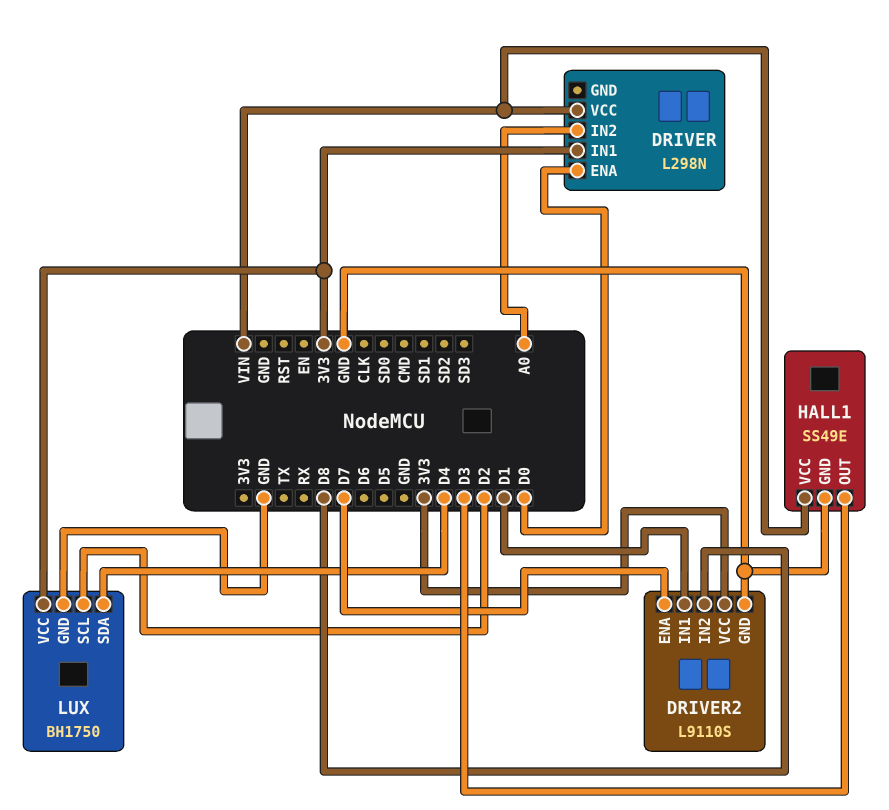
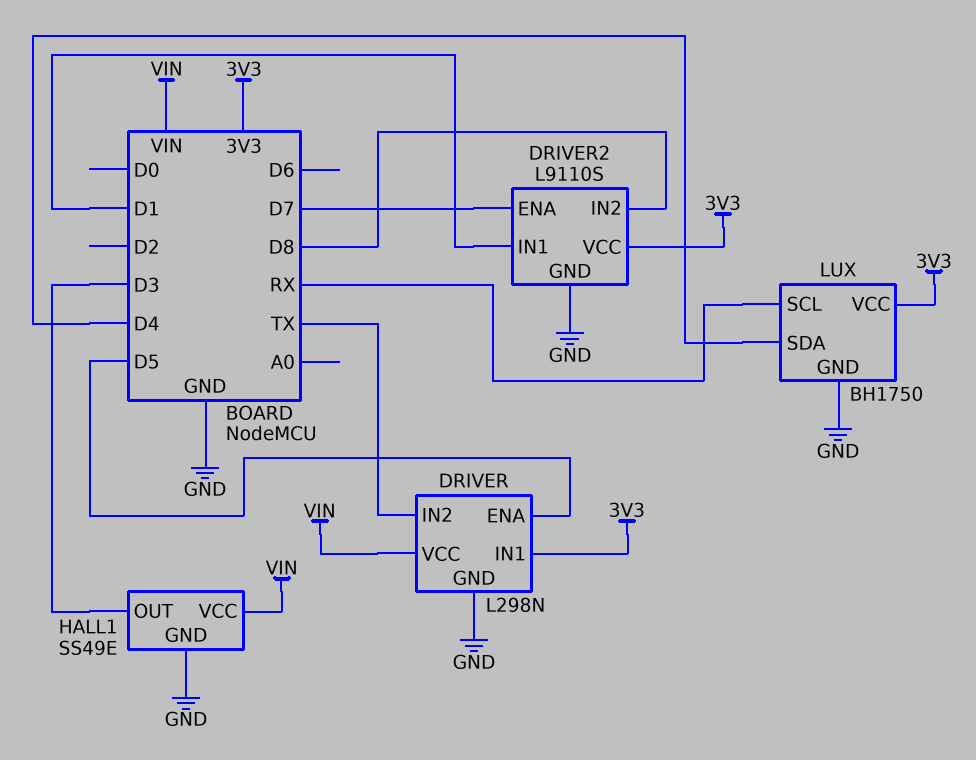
DRIVER pin ENA: D0 -> D5
DRIVER pin GND: none -> GND
DRIVER pin IN2: A0 -> TX
LUX pin SCL: D2 -> RX

